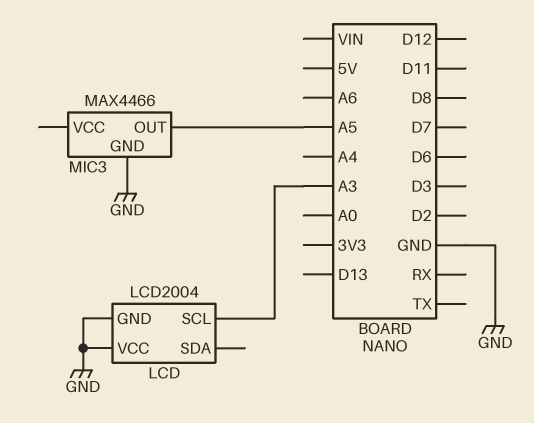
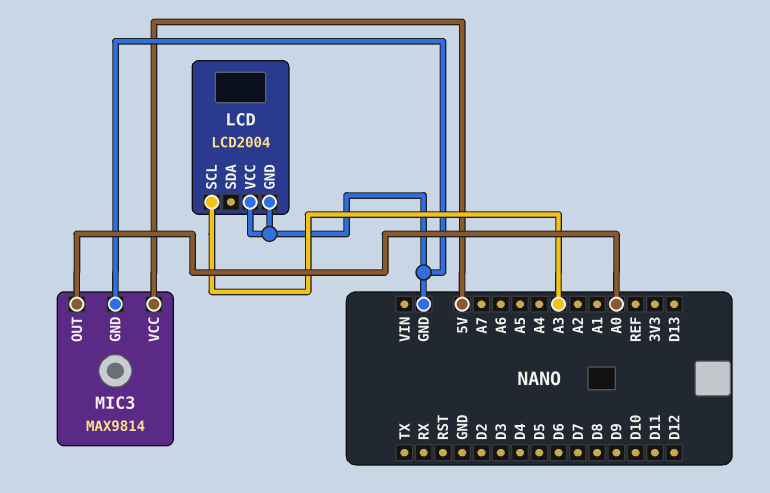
MIC3: MAX4466 -> MAX9814
MIC3 pin OUT: A5 -> A0
MIC3 pin VCC: none -> 5V

